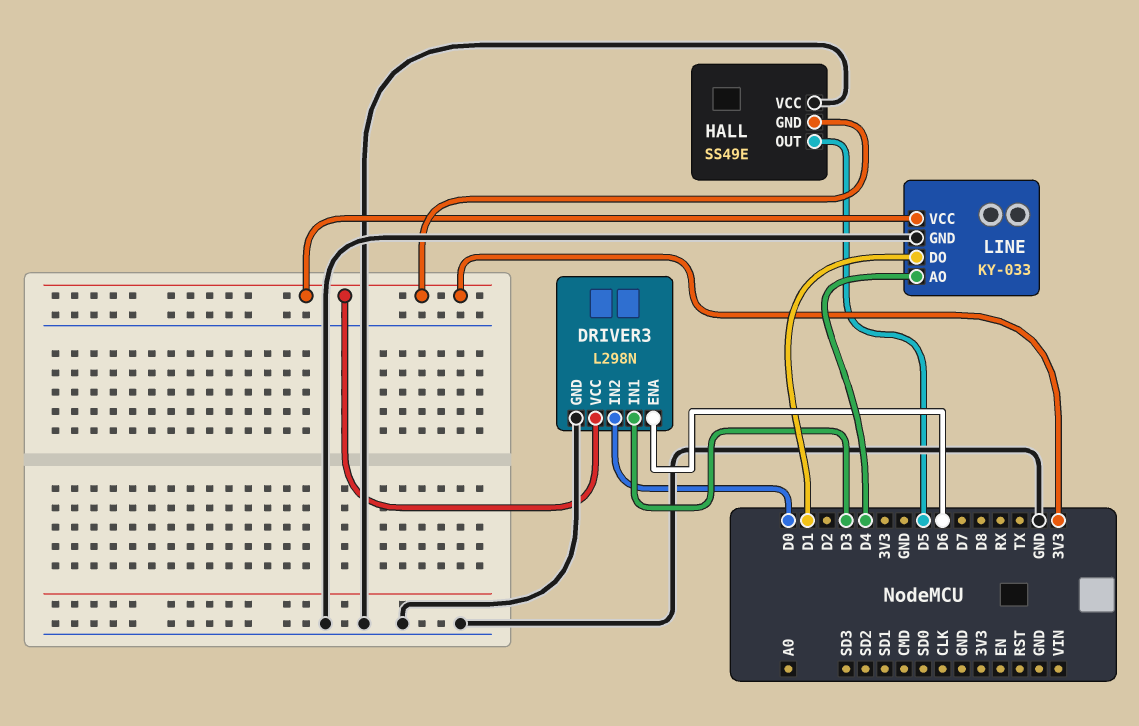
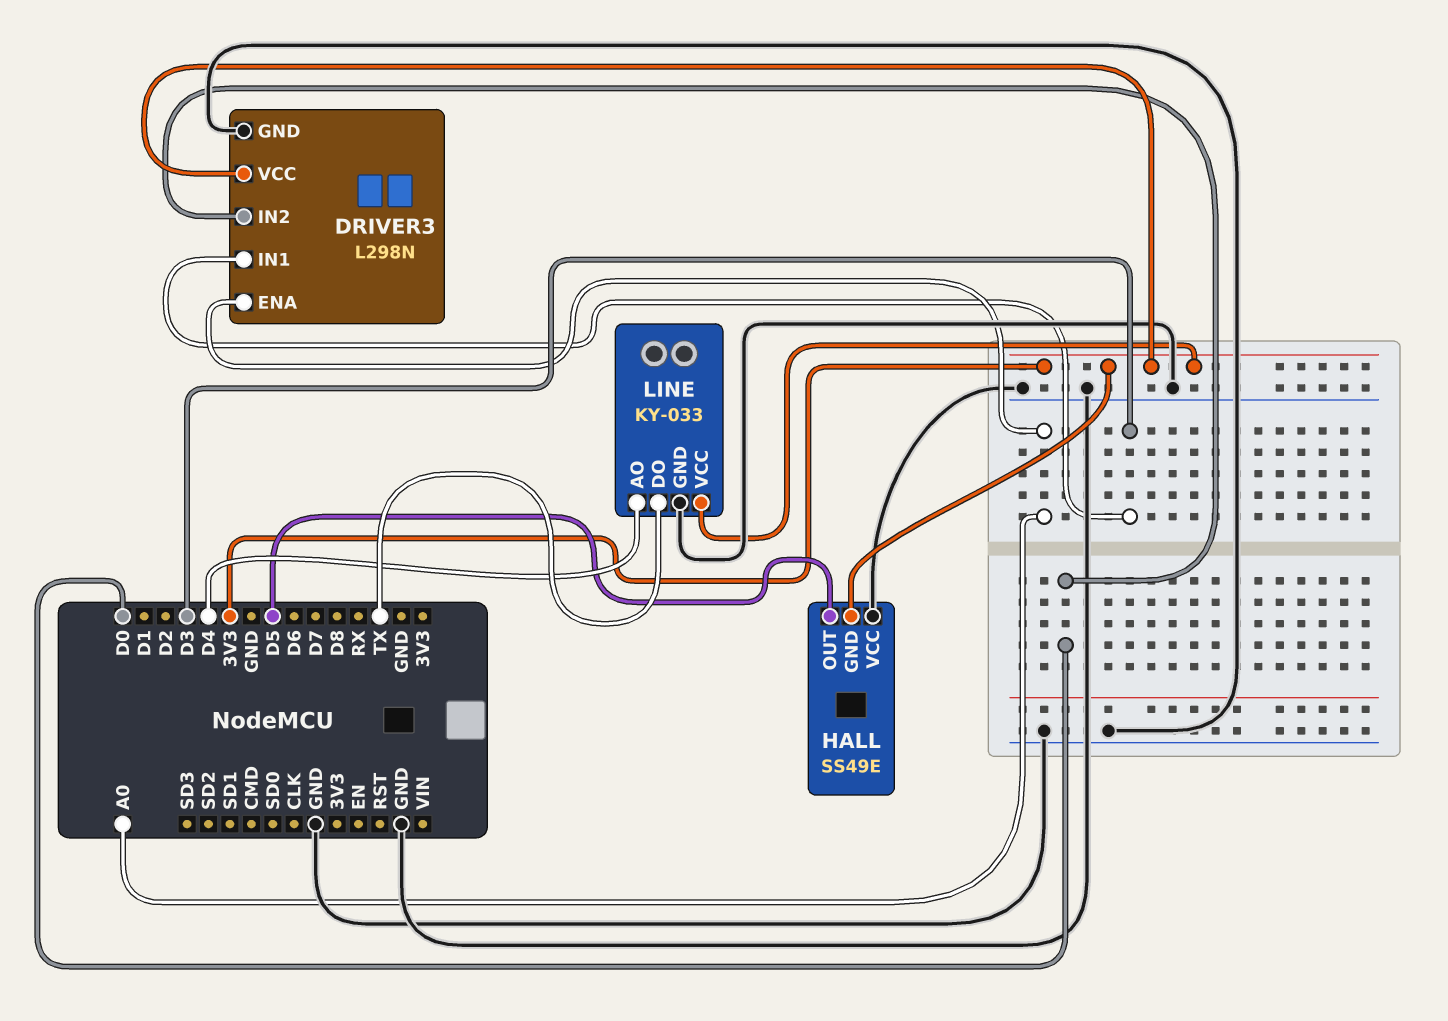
DRIVER3 pin ENA: D6 -> A0
LINE pin DO: D1 -> TX

